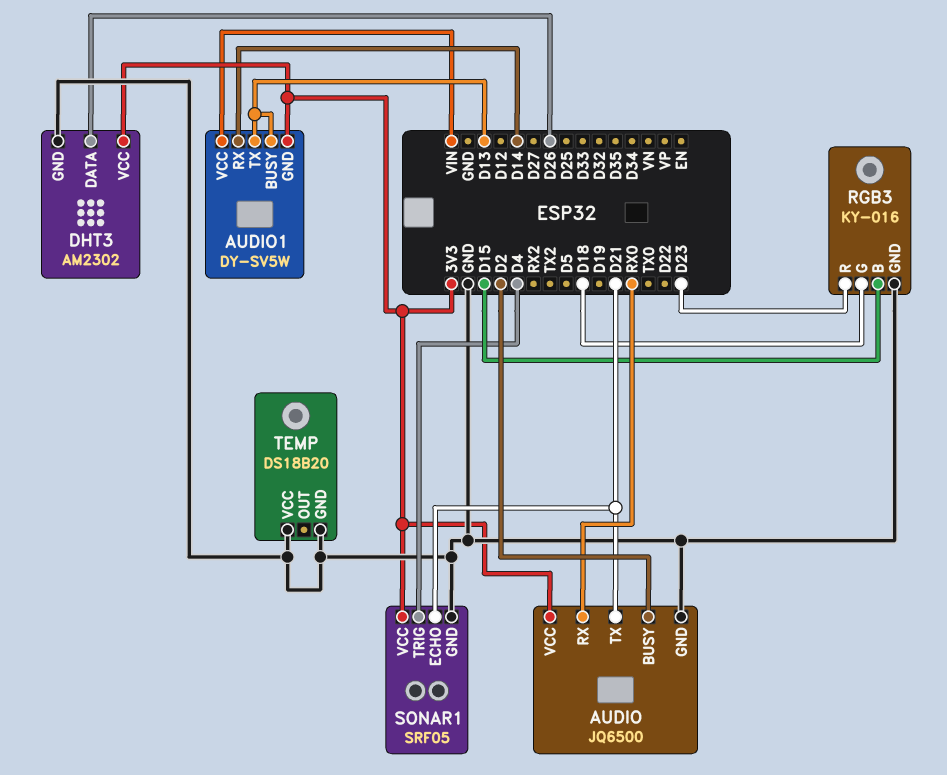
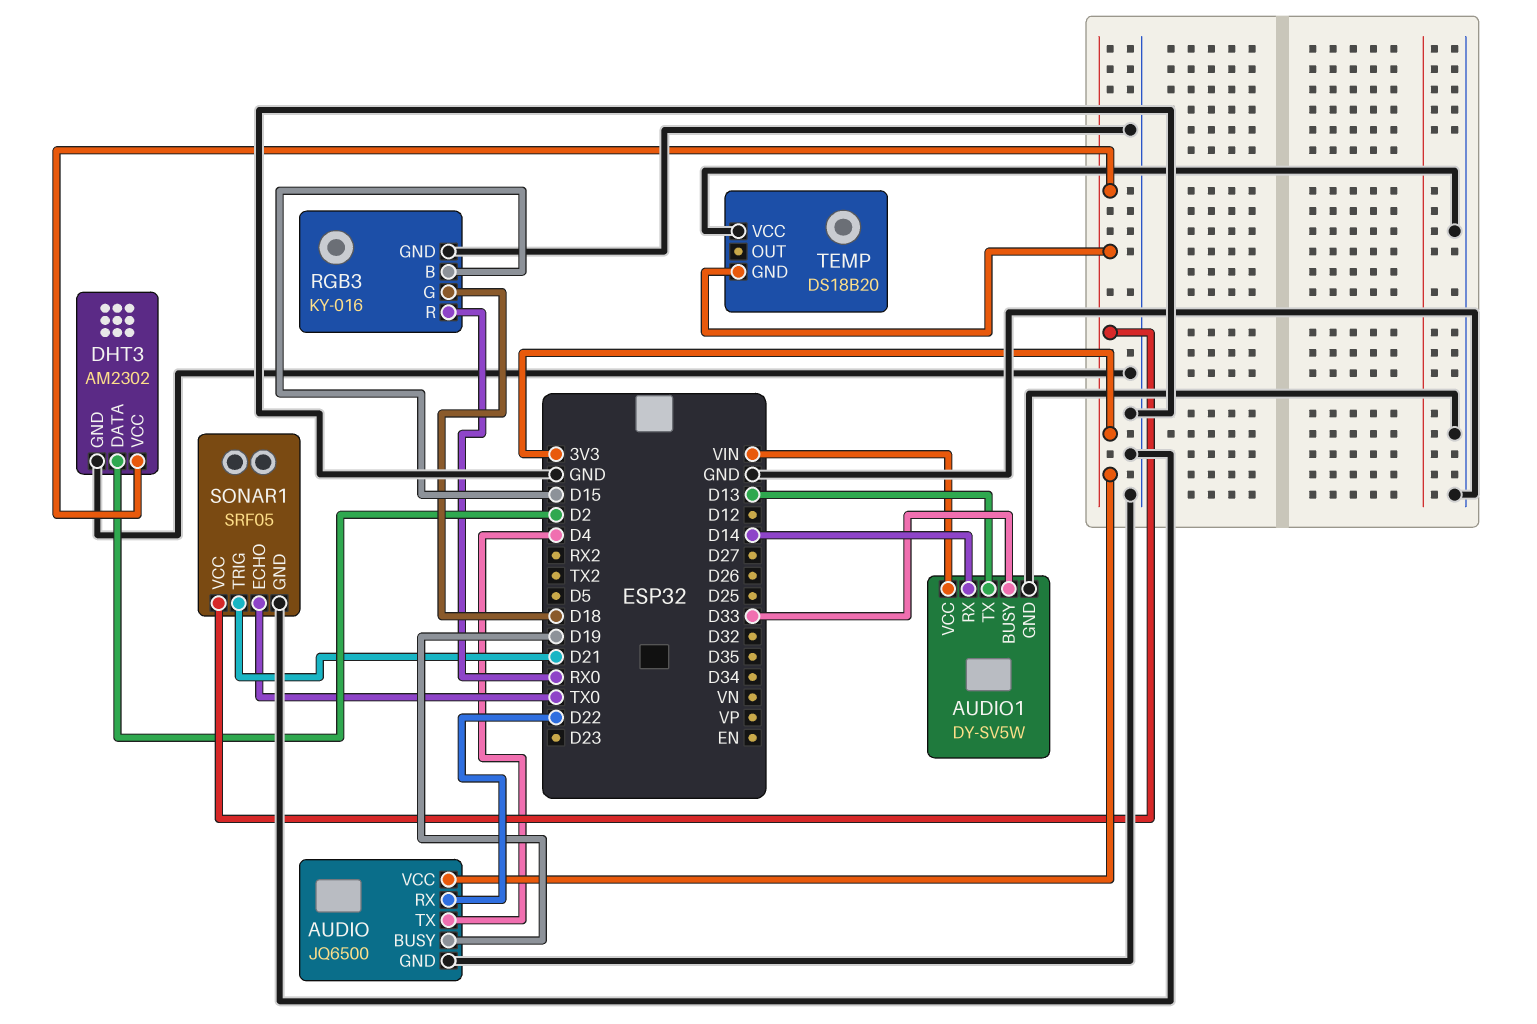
AUDIO pin BUSY: D2 -> D19
AUDIO pin RX: RX0 -> D22
AUDIO pin TX: D21 -> D4
AUDIO1 pin BUSY: D13 -> D33
AUDIO1 pin GND: 3V3 -> GND
DHT3 pin DATA: D26 -> D2
RGB3 pin R: D23 -> RX0
SONAR1 pin ECHO: D21 -> TX0
SONAR1 pin TRIG: D4 -> D21
TEMP pin GND: GND -> 3V3

